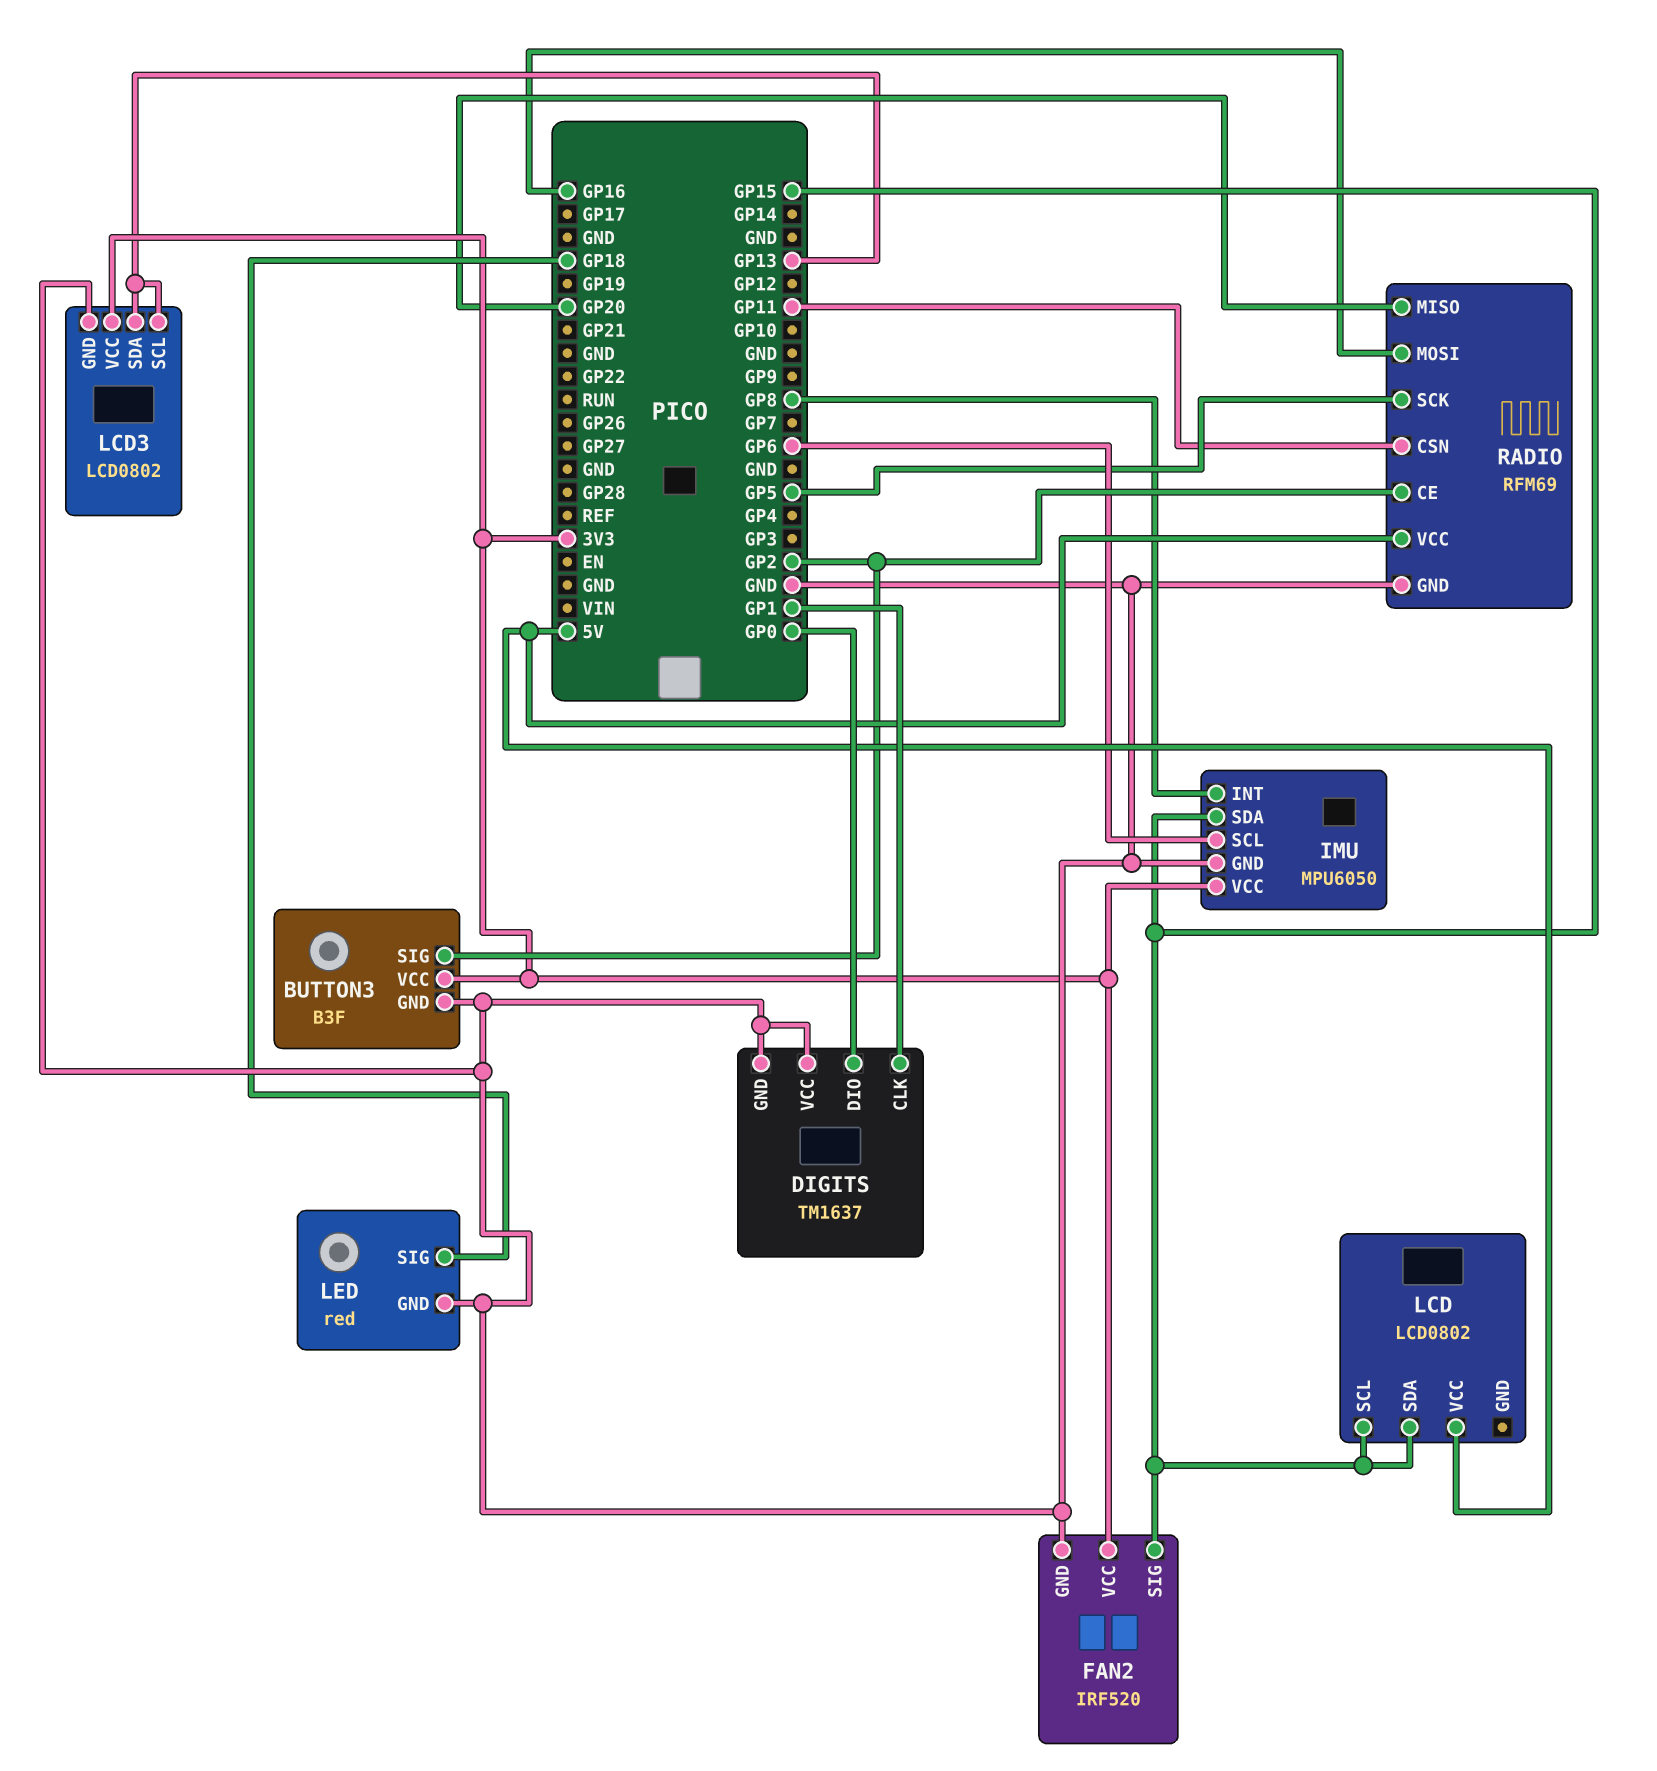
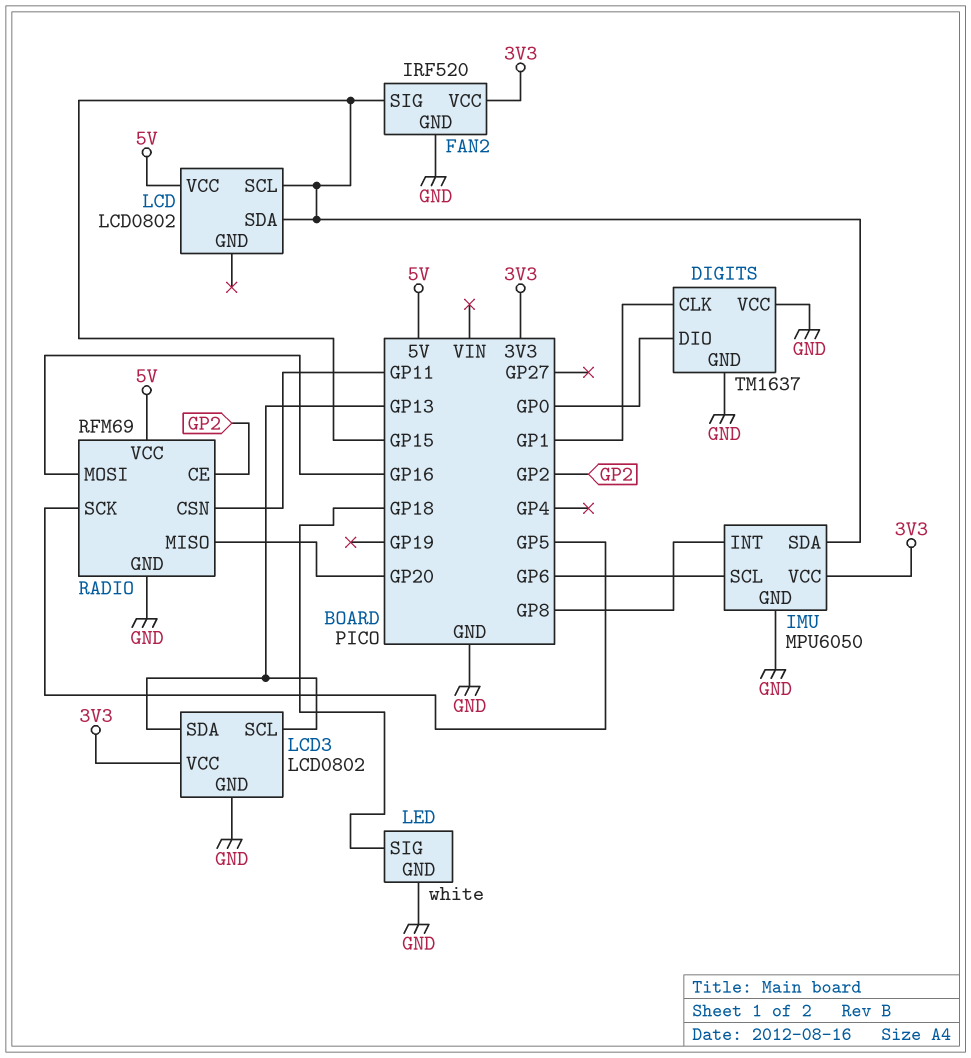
BUTTON3: B3F -> none
BUTTON3 pin GND: GND -> none
BUTTON3 pin SIG: GP2 -> none
BUTTON3 pin VCC: 3V3 -> none
LED: red -> white

